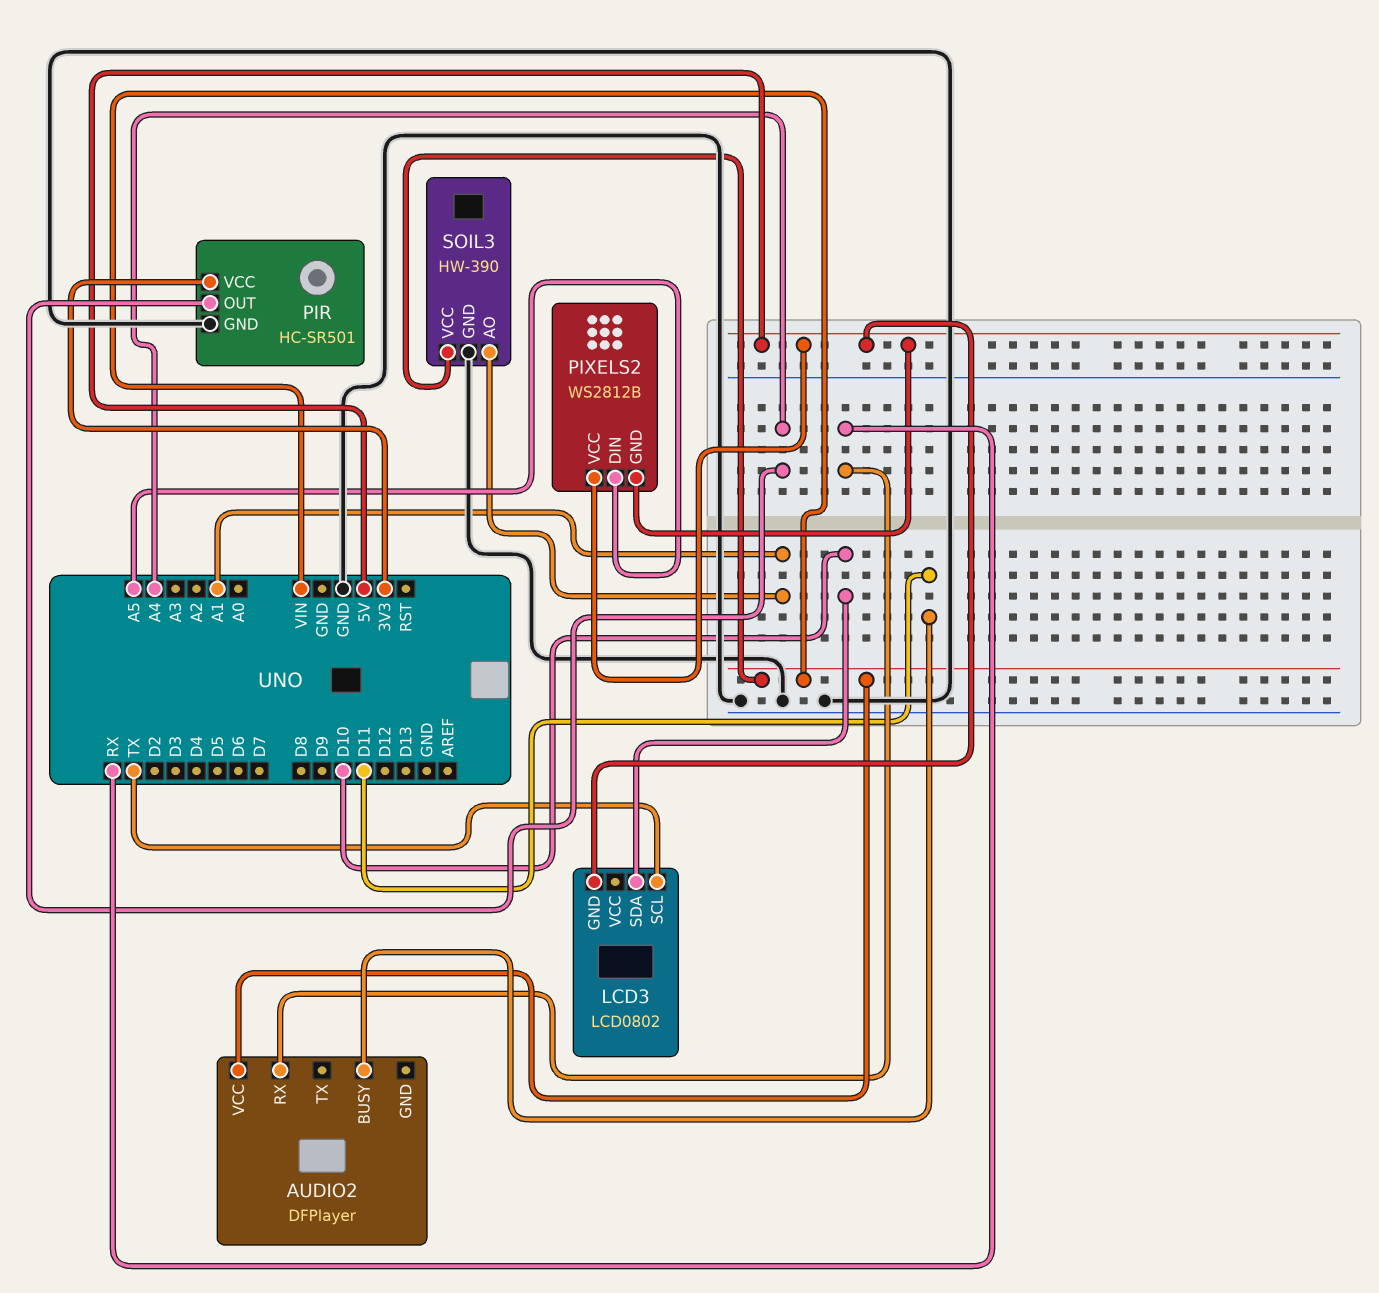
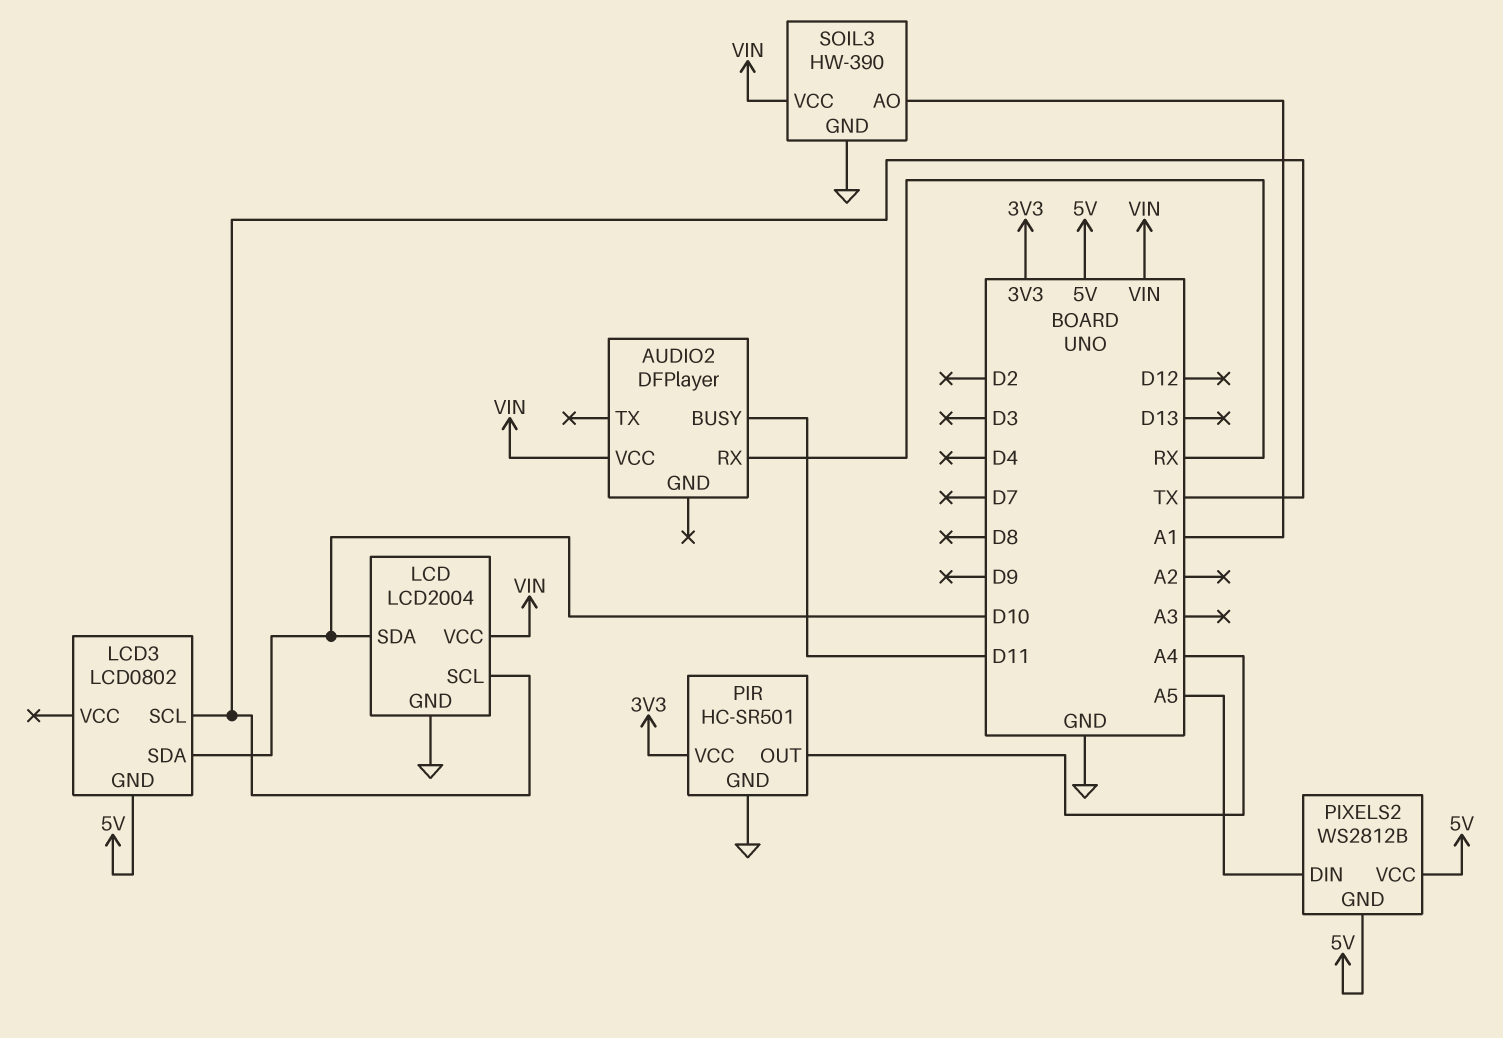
LCD: none -> LCD2004
LCD pin GND: none -> GND
LCD pin SCL: none -> TX
LCD pin SDA: none -> D10
LCD pin VCC: none -> VIN

